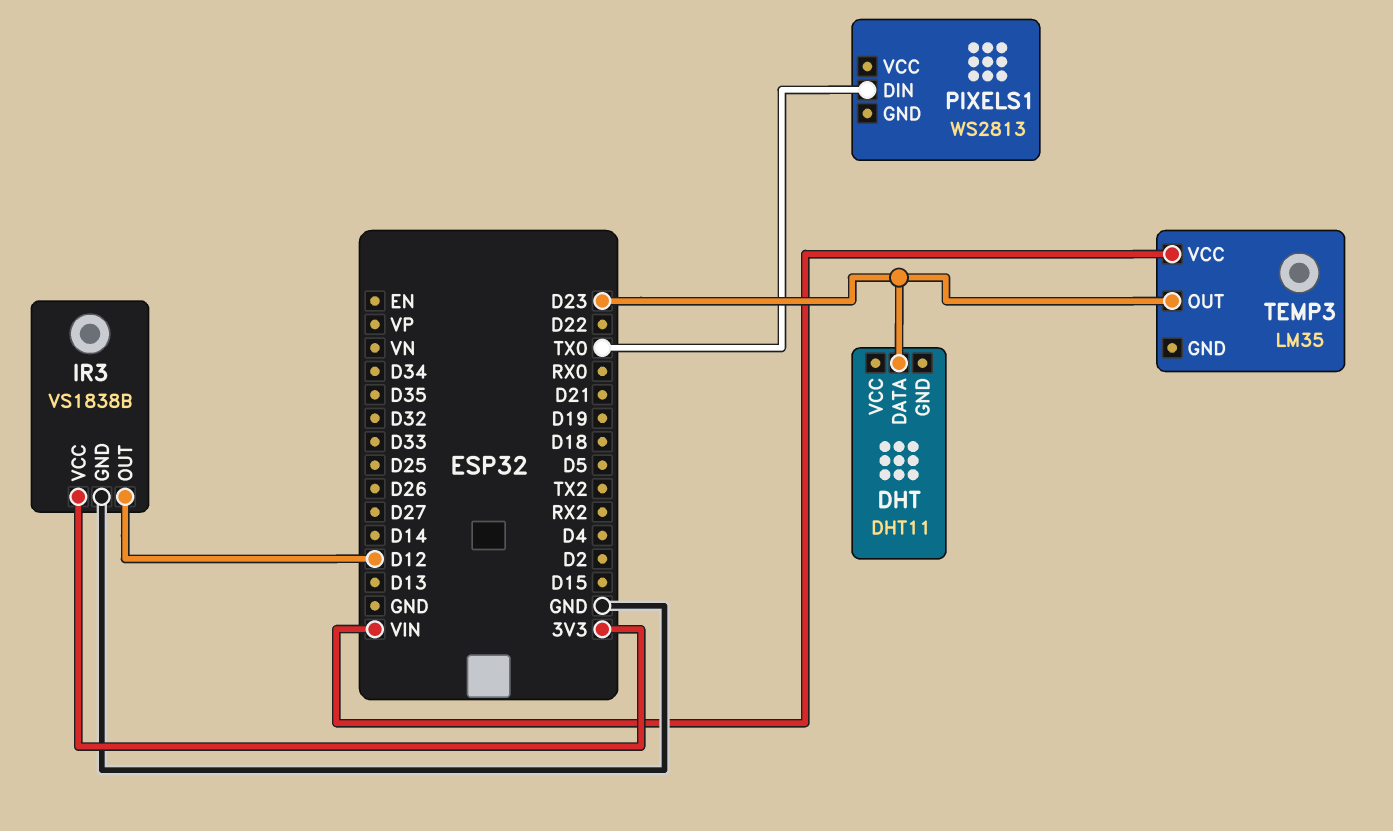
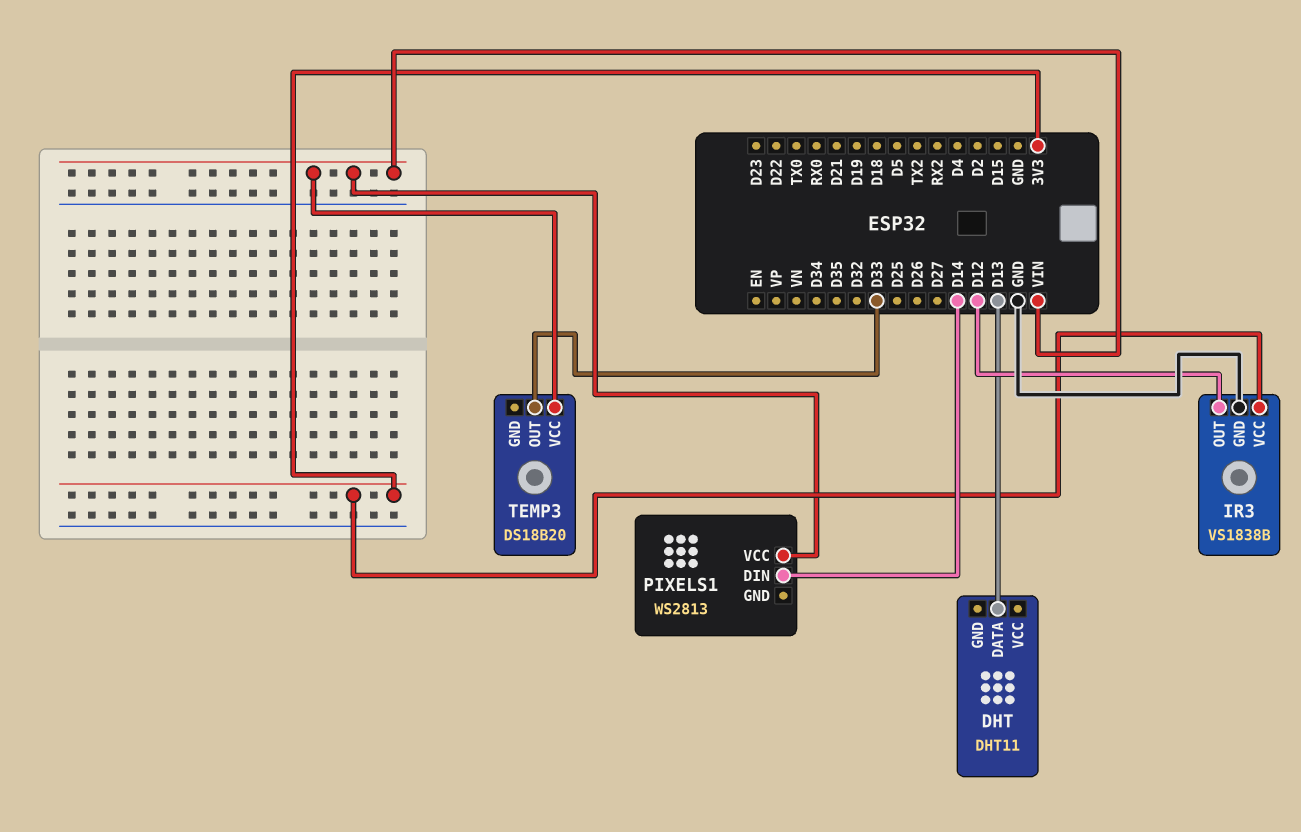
DHT pin DATA: D23 -> D13
PIXELS1 pin DIN: TX0 -> D14
PIXELS1 pin VCC: none -> VIN
TEMP3: LM35 -> DS18B20
TEMP3 pin OUT: D23 -> D33

